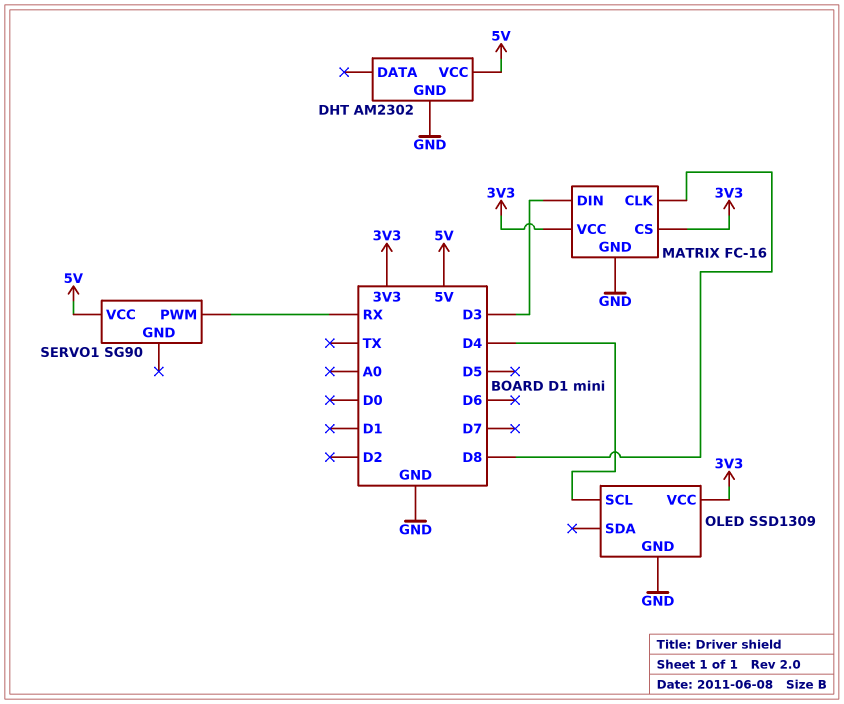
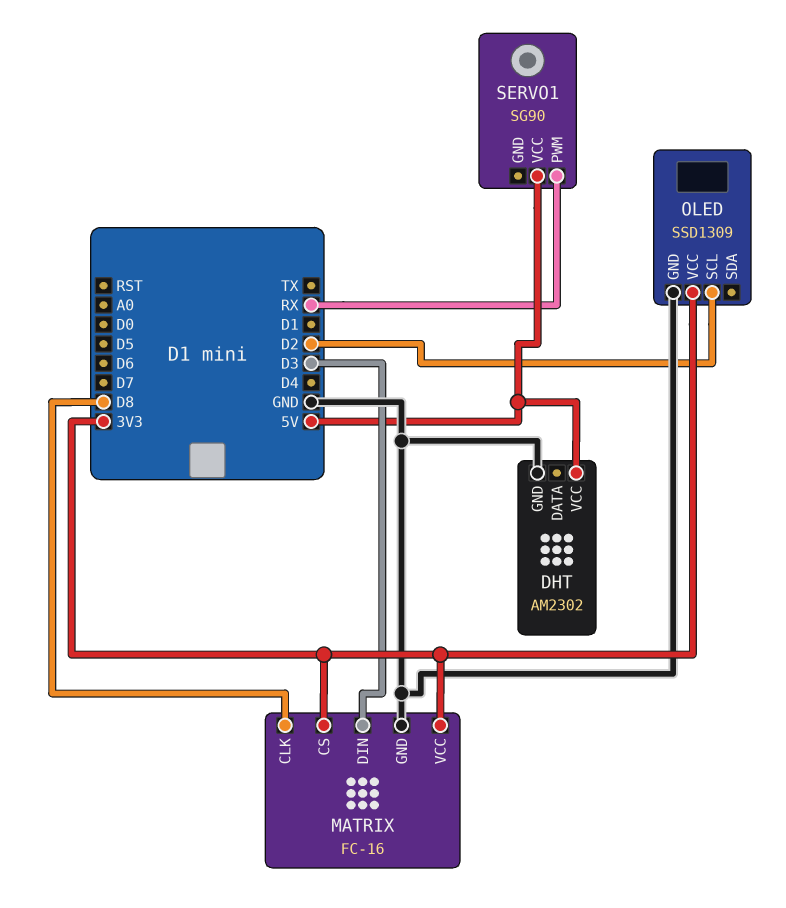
OLED pin SCL: D4 -> D2

